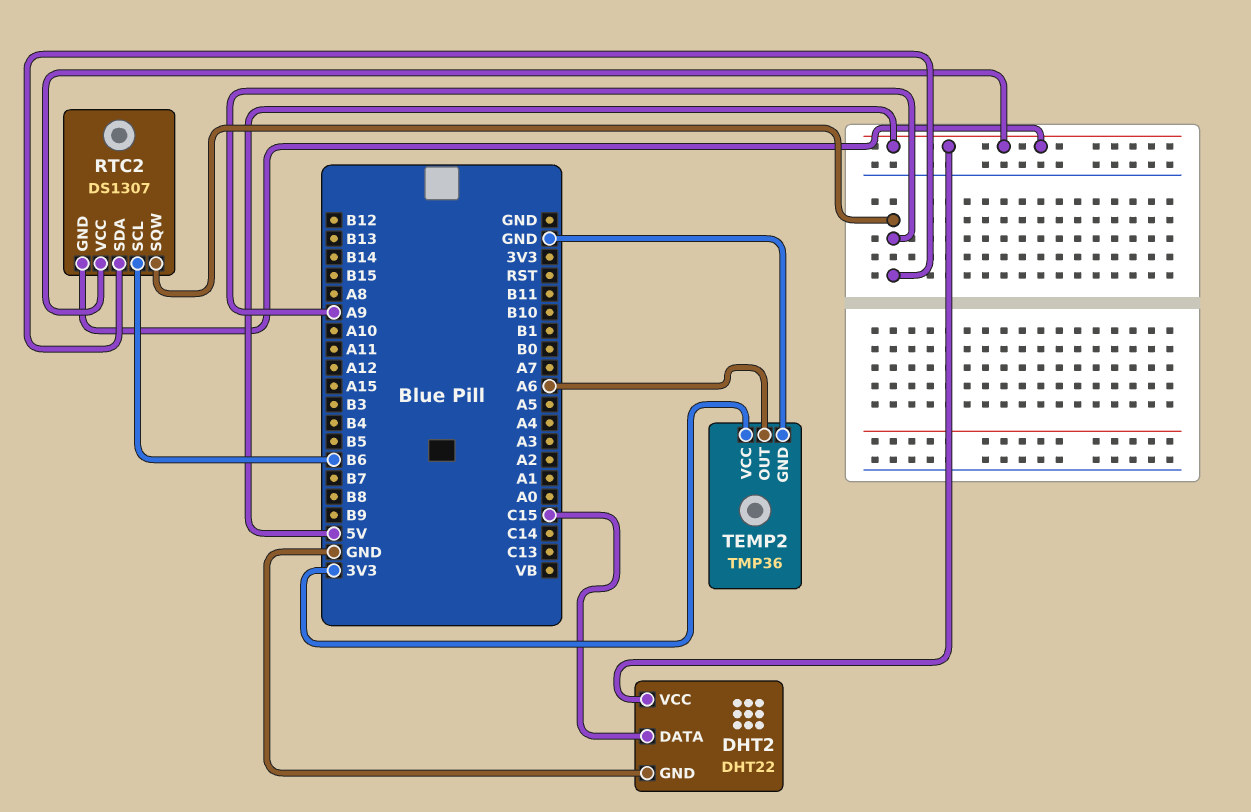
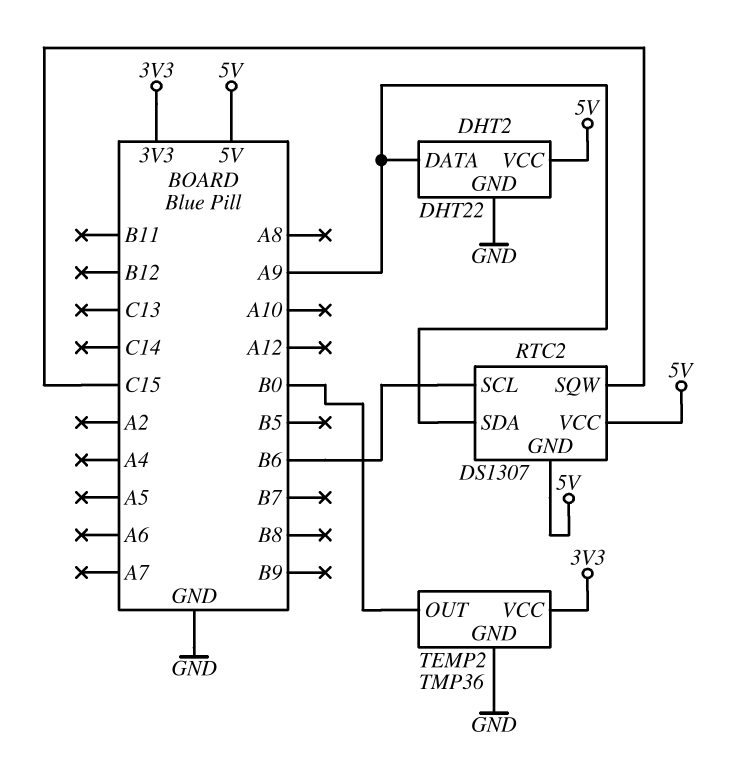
DHT2 pin DATA: C15 -> A9
RTC2 pin SQW: A9 -> C15
TEMP2 pin OUT: A6 -> B0

